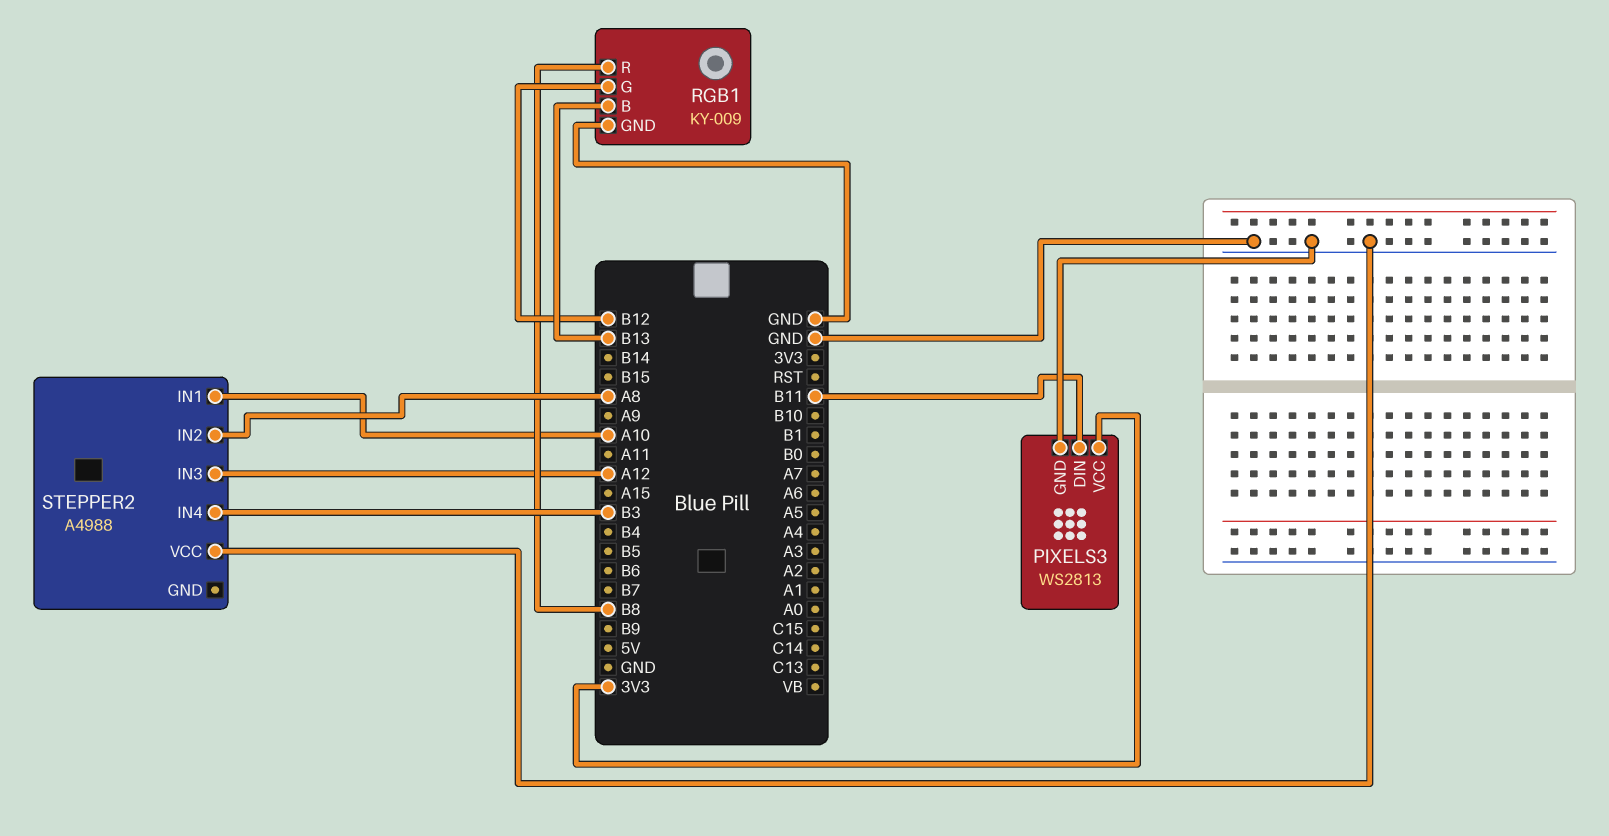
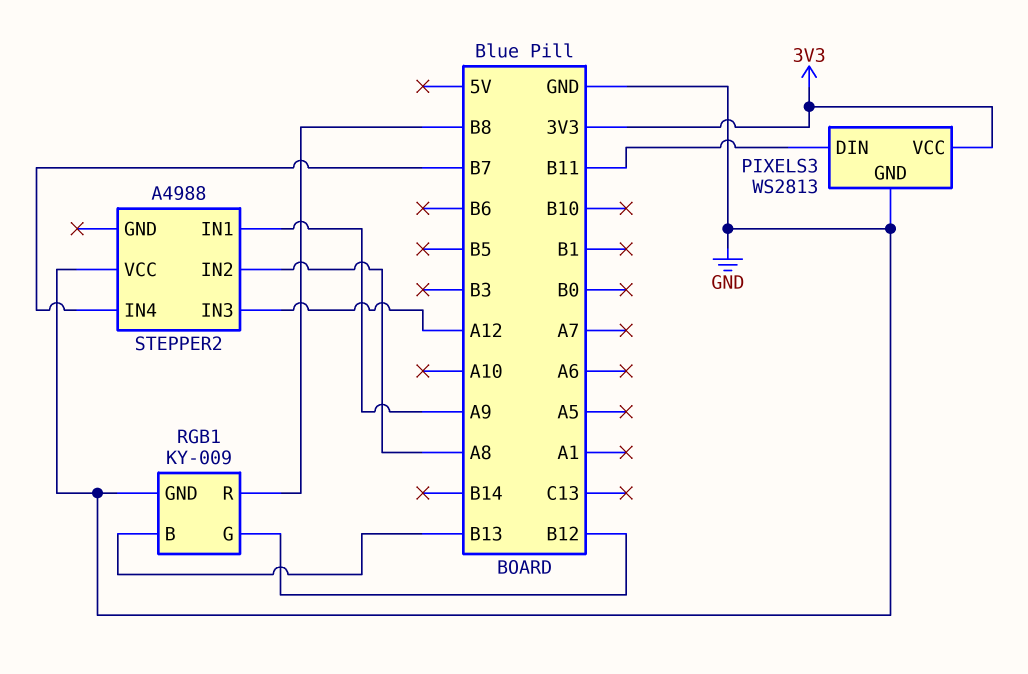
STEPPER2 pin IN1: A10 -> A9
STEPPER2 pin IN4: B3 -> B7

